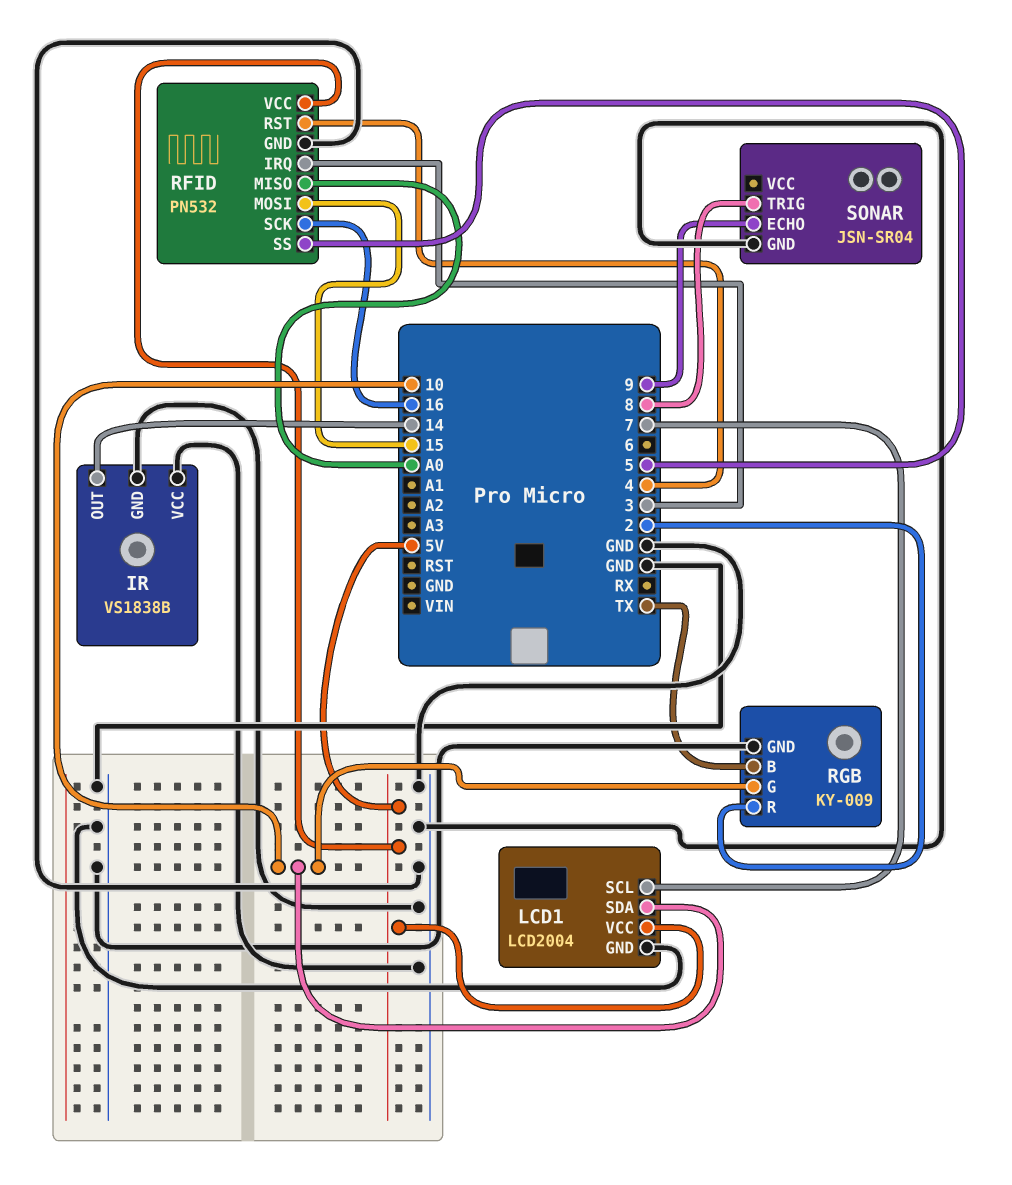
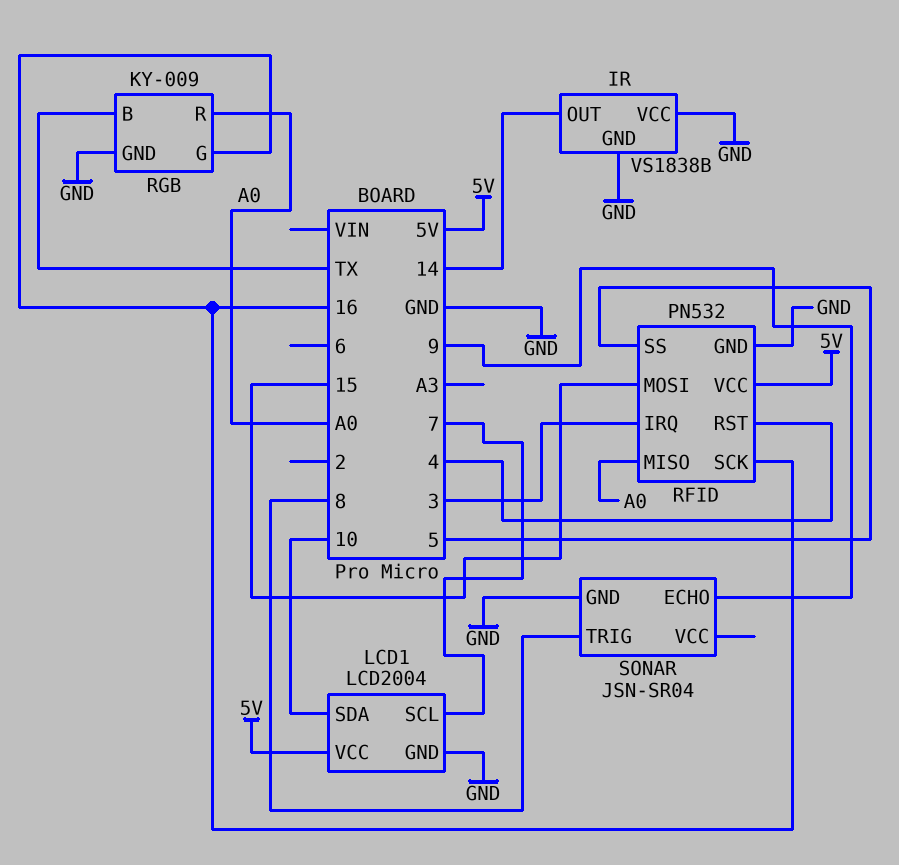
RGB pin G: 10 -> 16
RGB pin R: 2 -> A0

